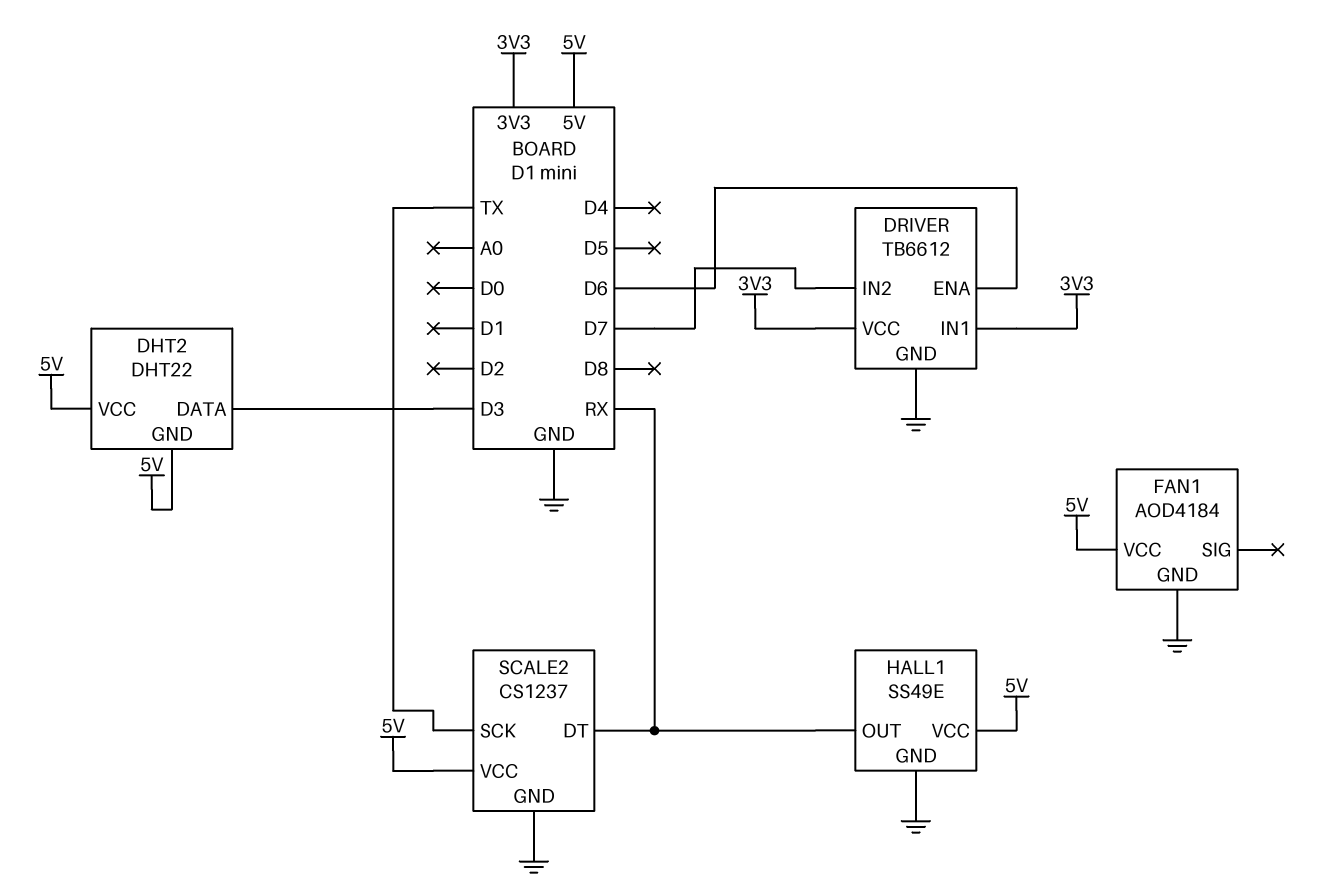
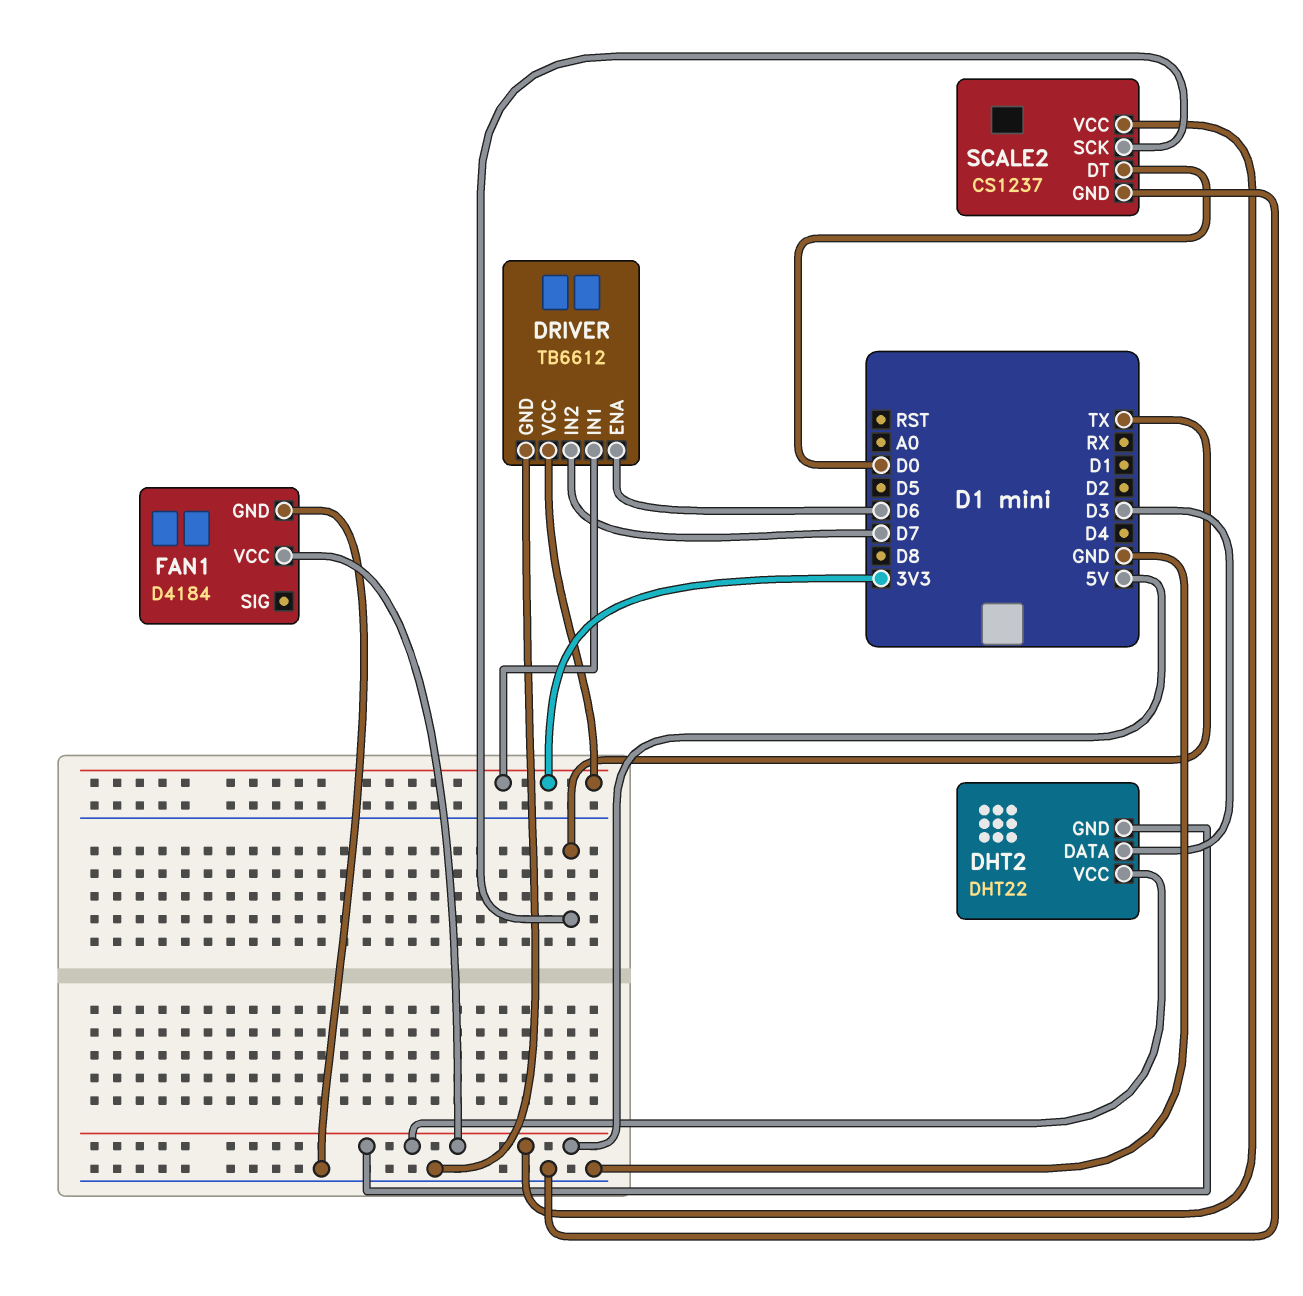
FAN1: AOD4184 -> D4184
HALL1: SS49E -> none
HALL1 pin GND: GND -> none
HALL1 pin OUT: RX -> none
HALL1 pin VCC: 5V -> none
SCALE2 pin DT: RX -> D0

